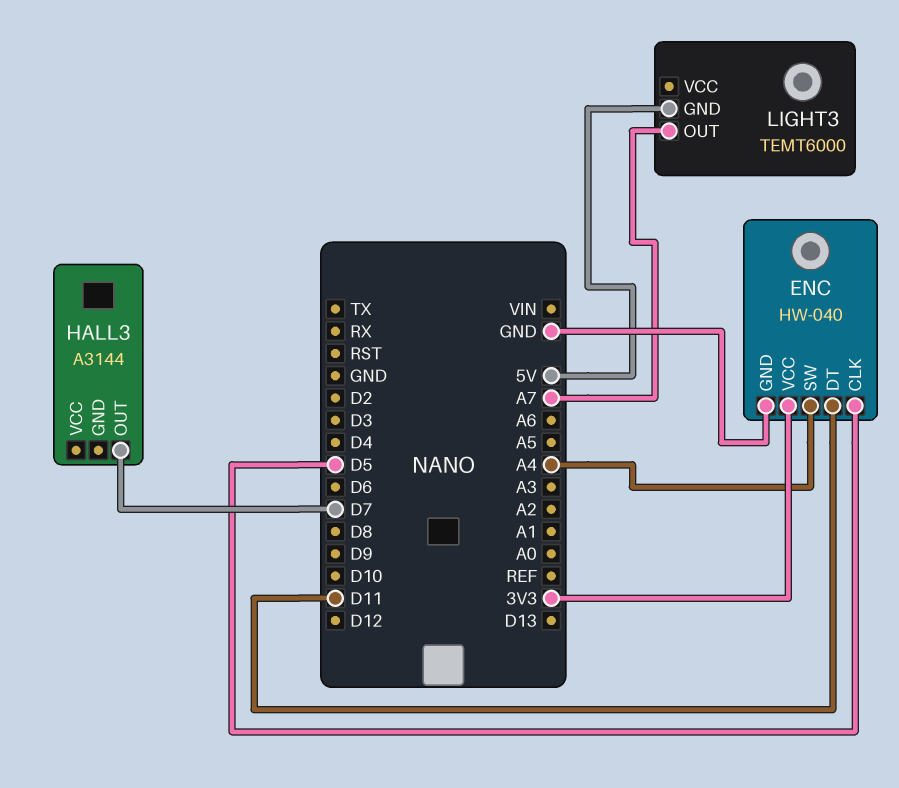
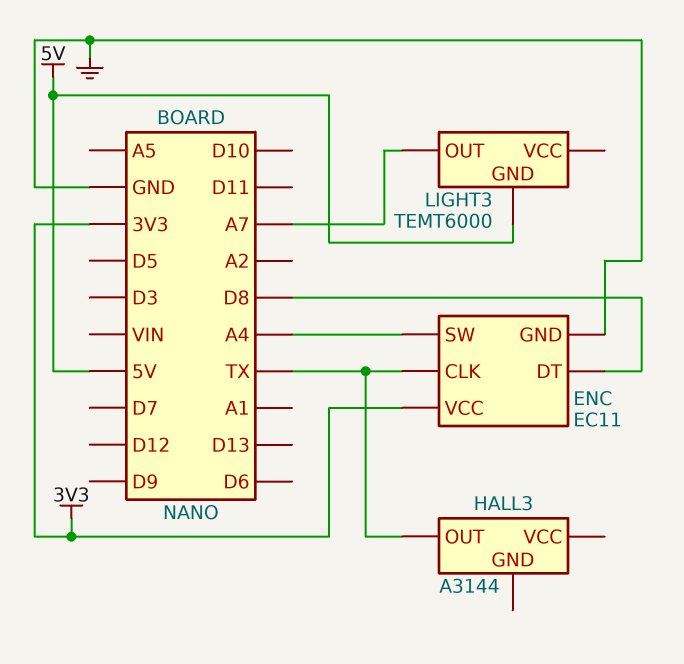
ENC: HW-040 -> EC11
ENC pin CLK: D5 -> TX
ENC pin DT: D11 -> D8
HALL3 pin OUT: D7 -> TX

